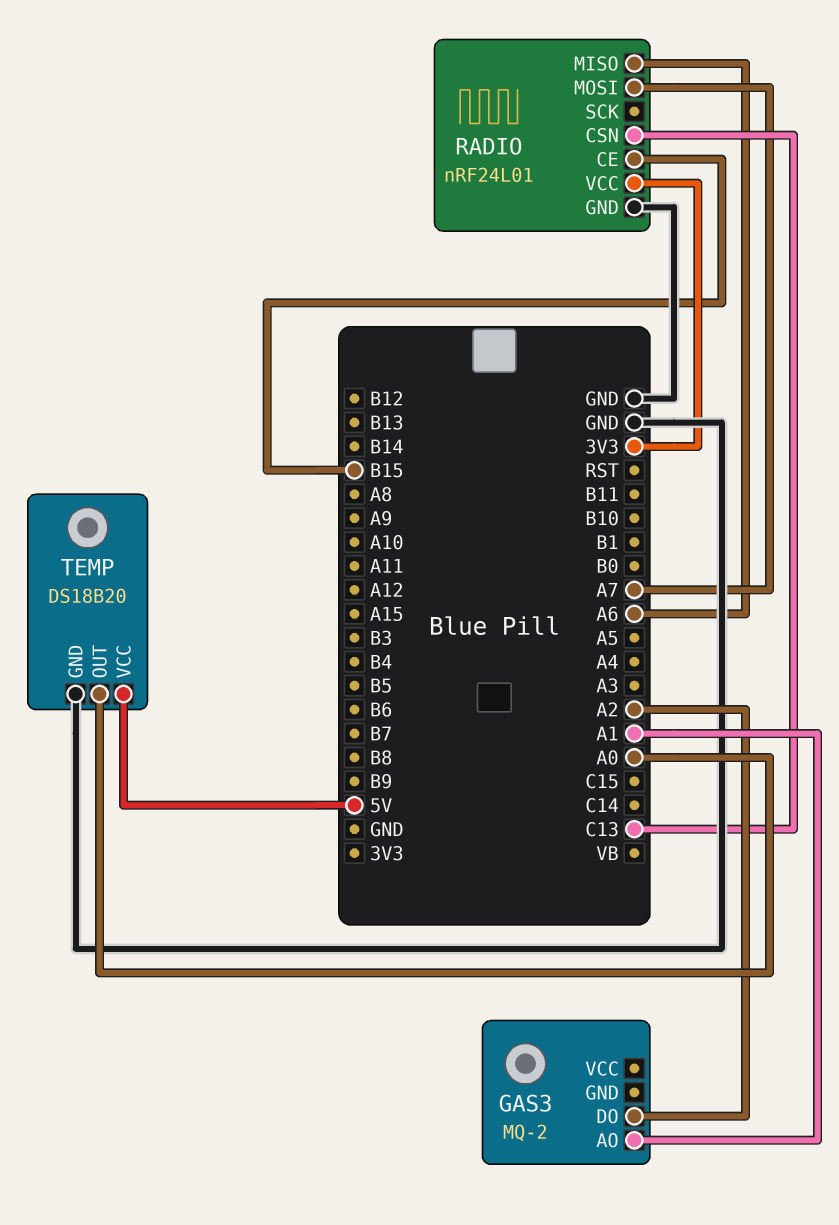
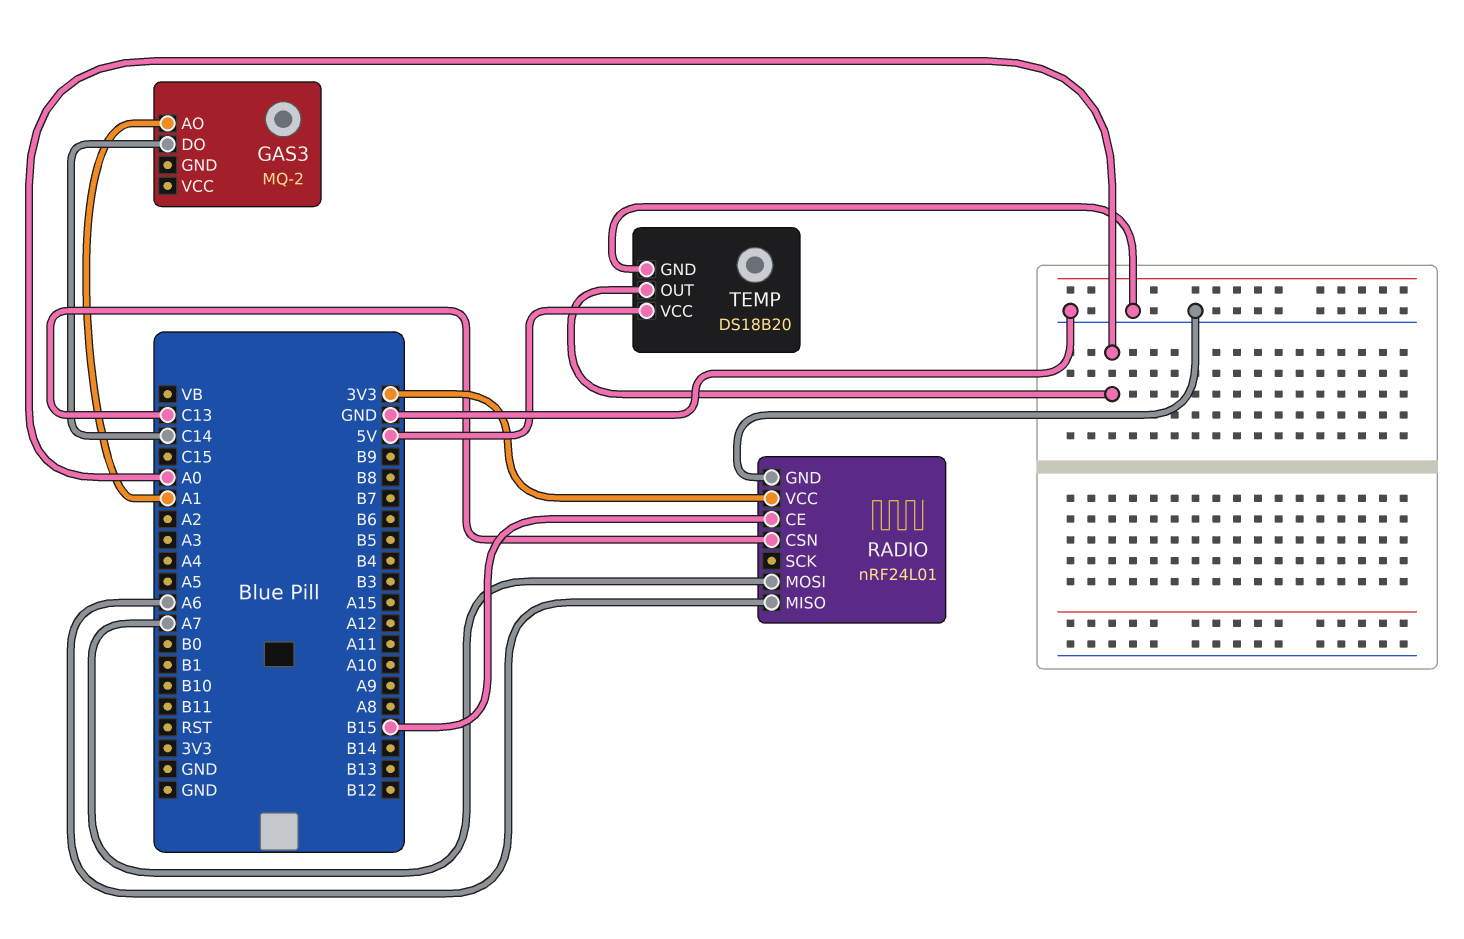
GAS3 pin DO: A2 -> C14

